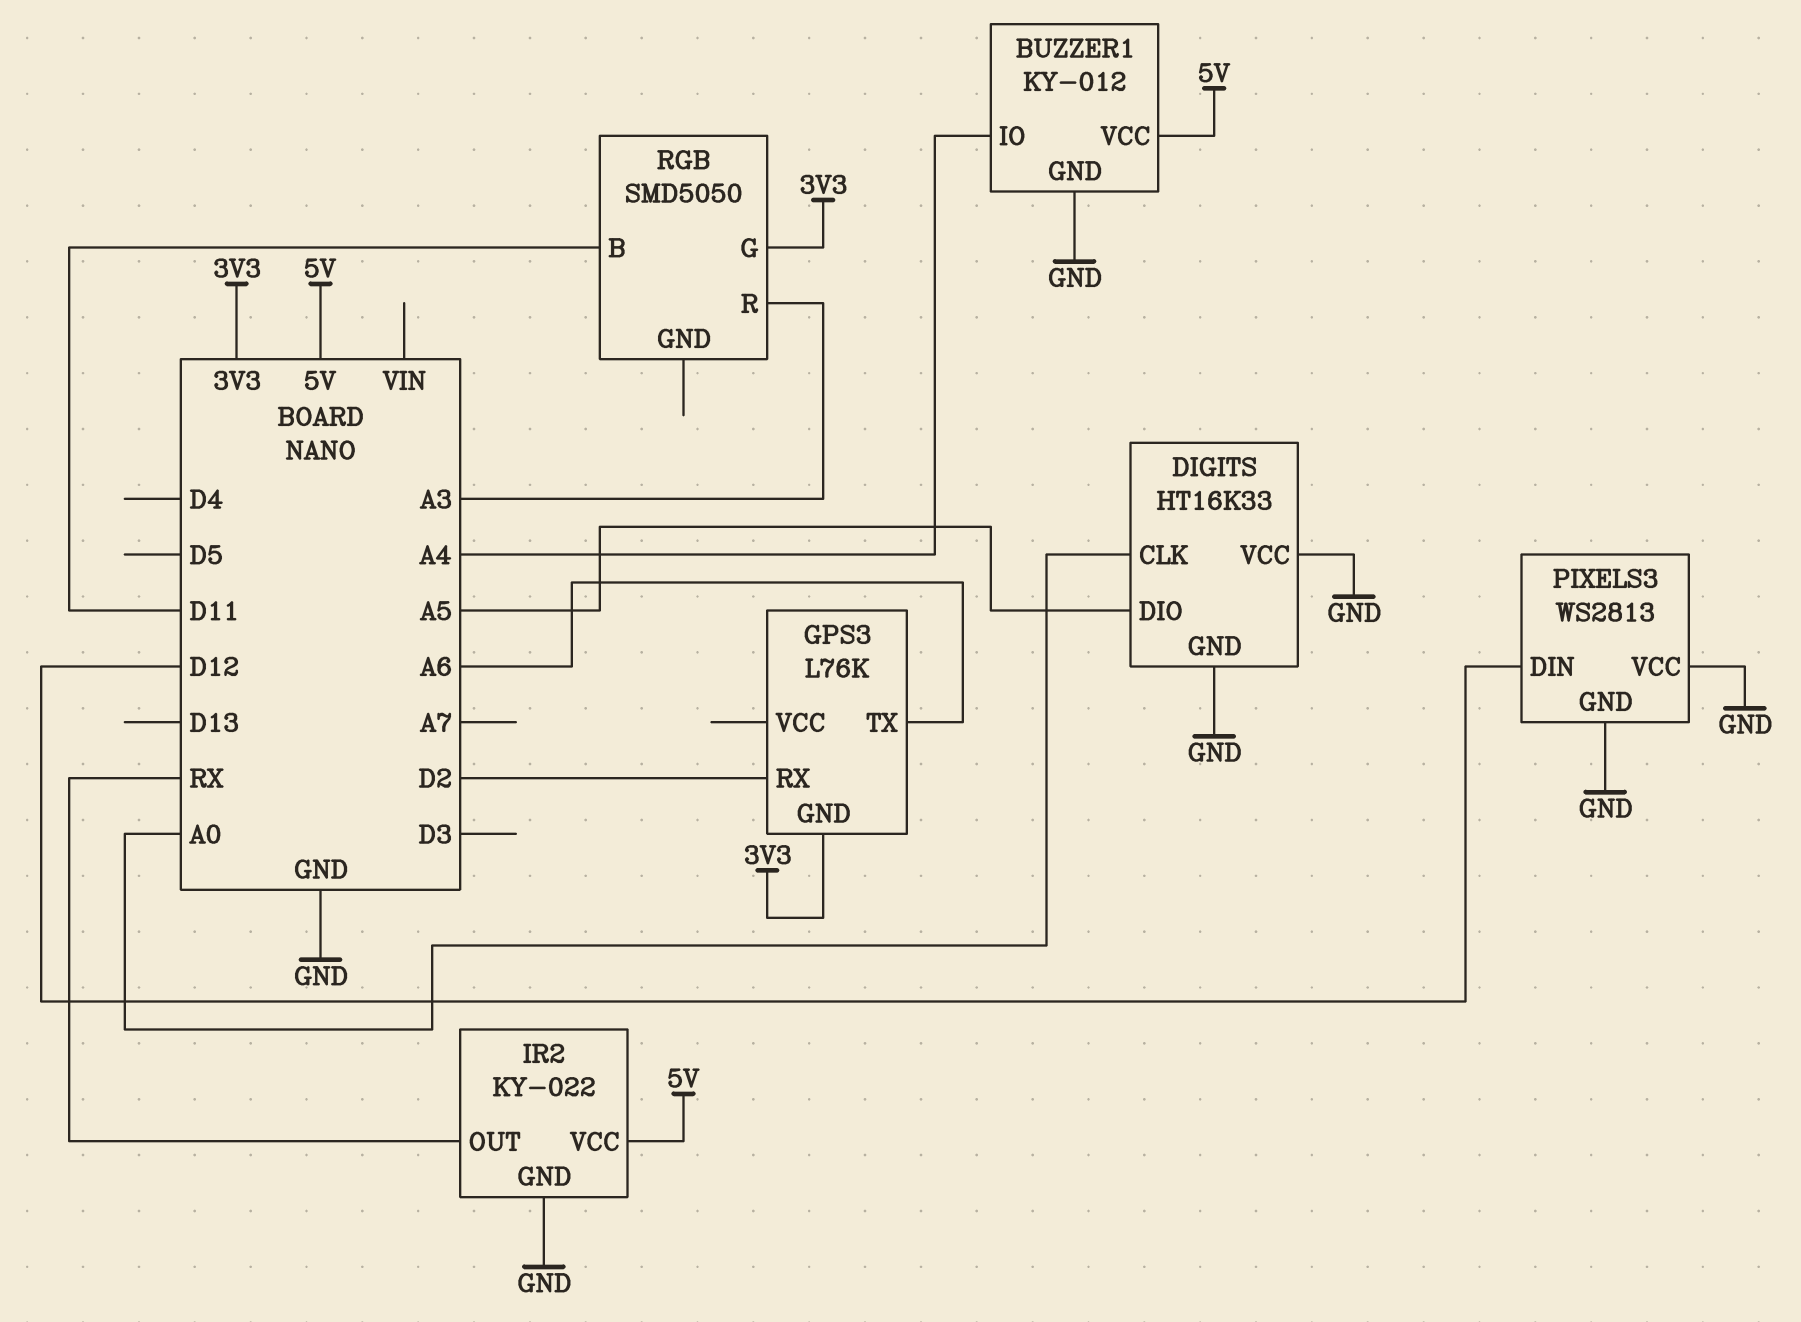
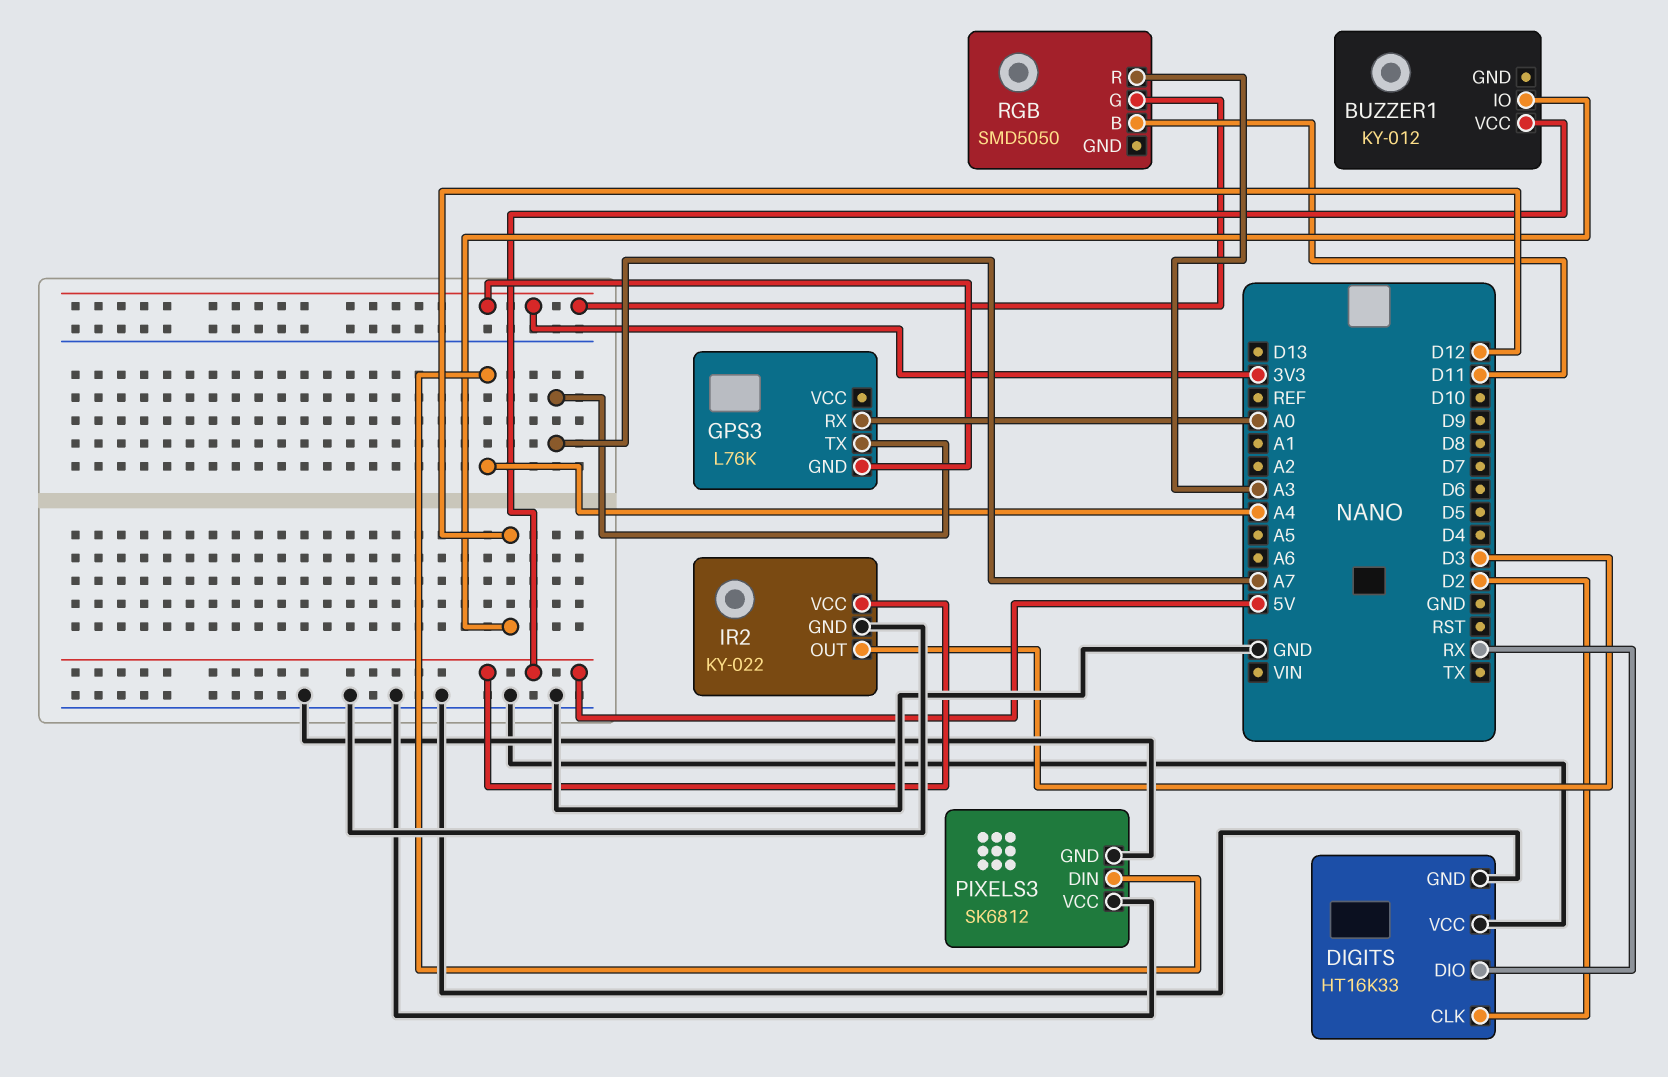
BUZZER1 pin GND: GND -> none
BUZZER1 pin IO: A4 -> D12
DIGITS pin CLK: A0 -> D2
DIGITS pin DIO: A5 -> RX
GPS3 pin RX: D2 -> A0
GPS3 pin TX: A6 -> A7
IR2 pin OUT: RX -> D3
PIXELS3: WS2813 -> SK6812
PIXELS3 pin DIN: D12 -> A4

